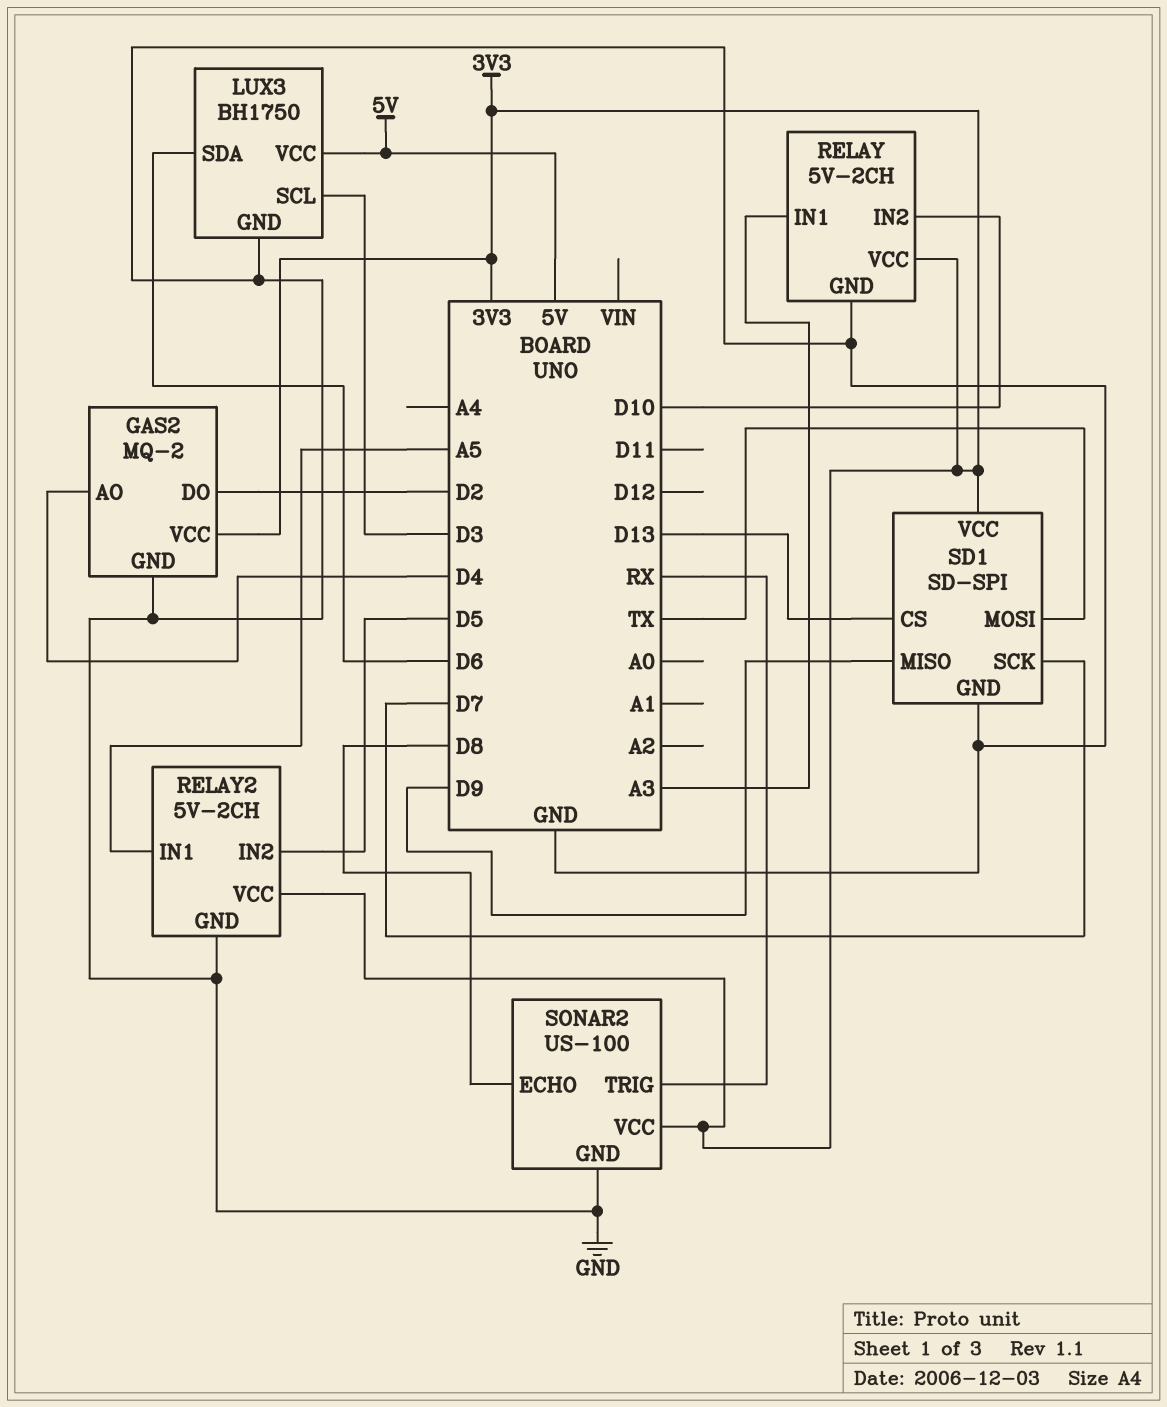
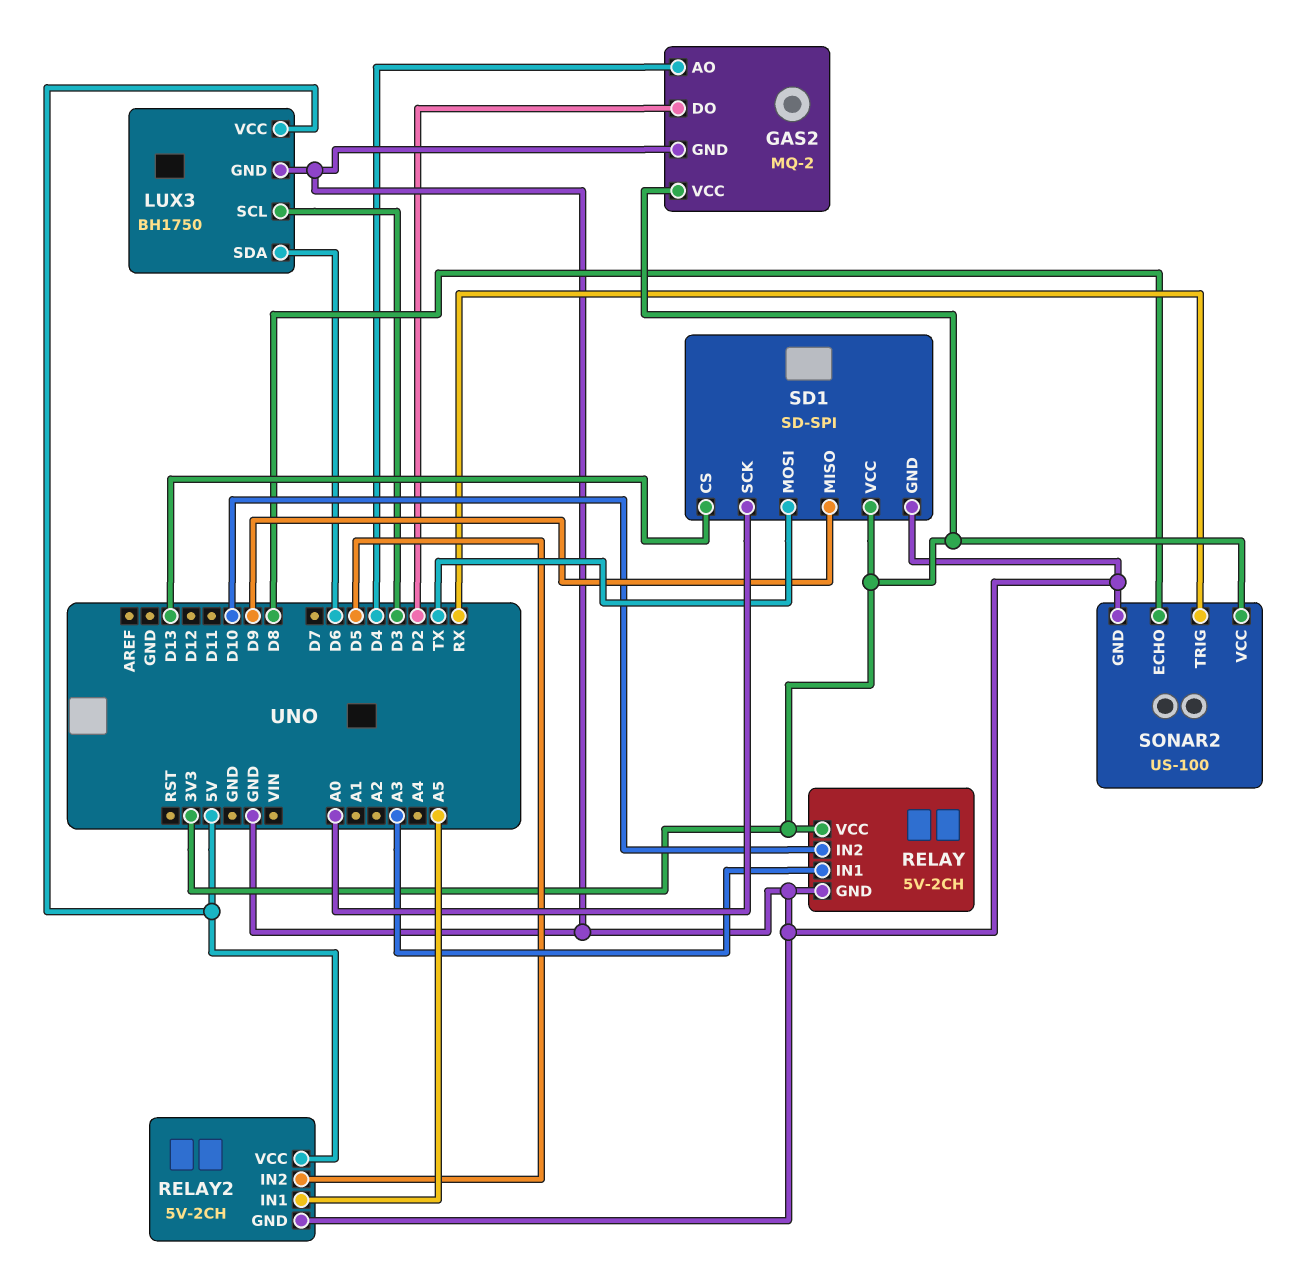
RELAY2 pin VCC: 3V3 -> 5V
SD1 pin SCK: D7 -> A0

